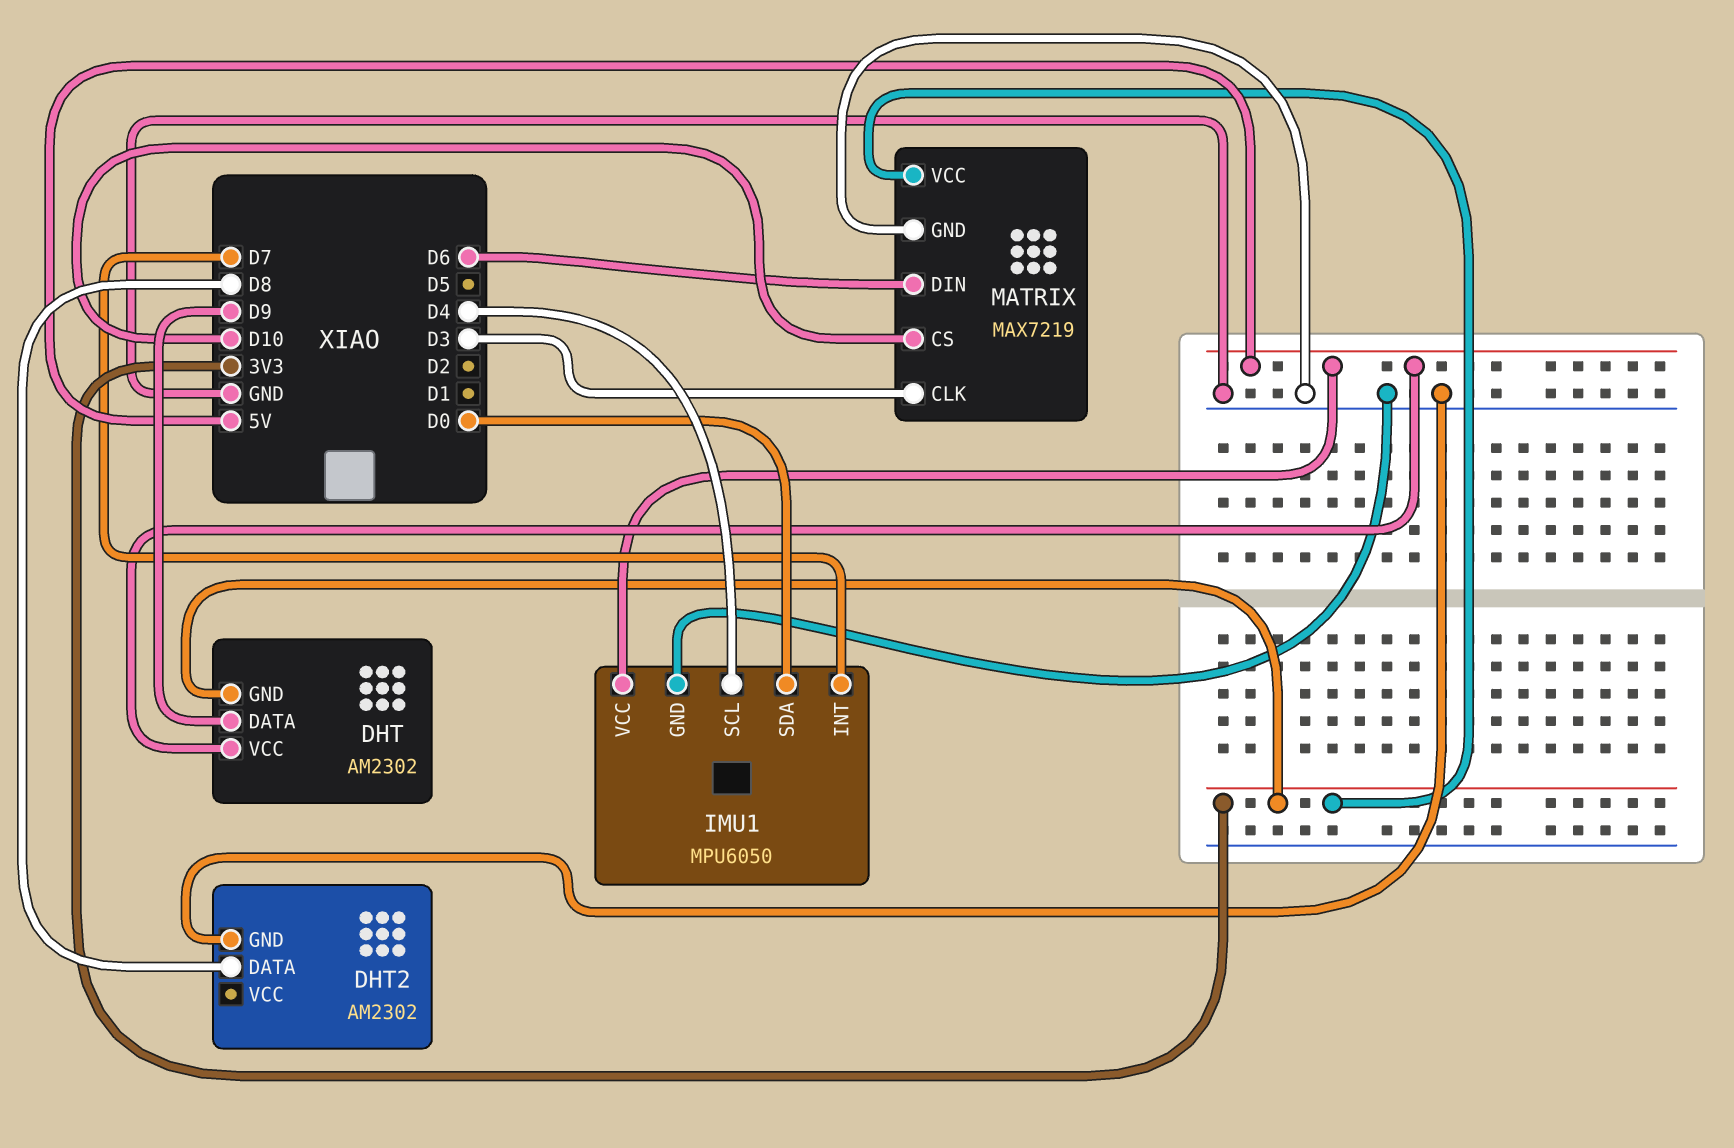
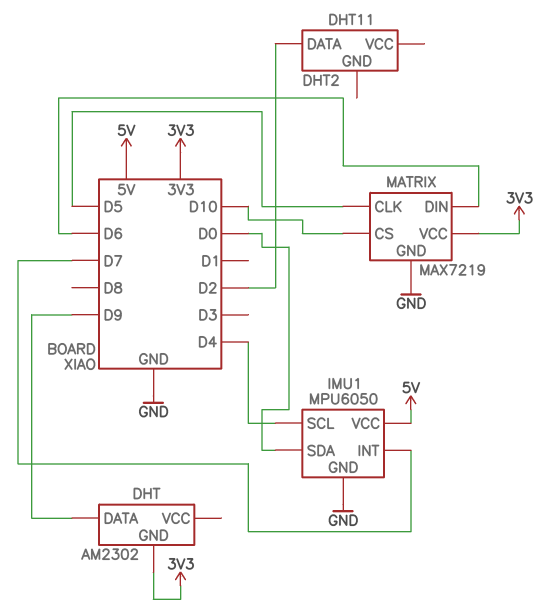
DHT pin VCC: 5V -> none
DHT2: AM2302 -> DHT11
DHT2 pin DATA: D8 -> D2
DHT2 pin GND: GND -> none
MATRIX pin CLK: D3 -> D5

